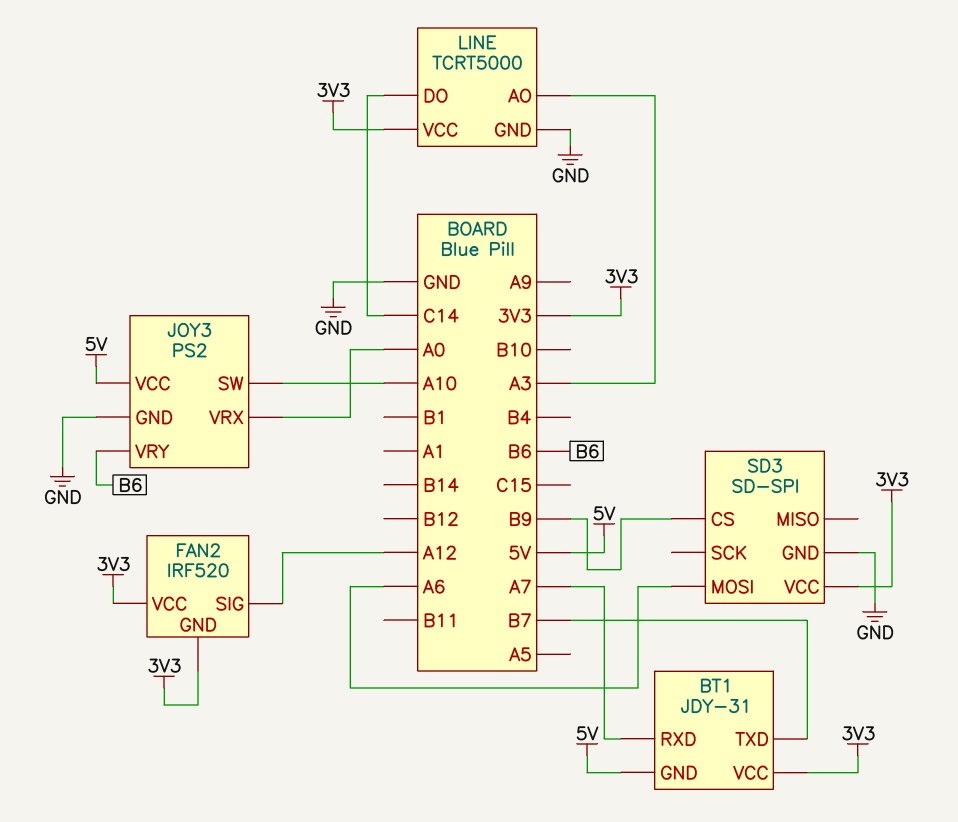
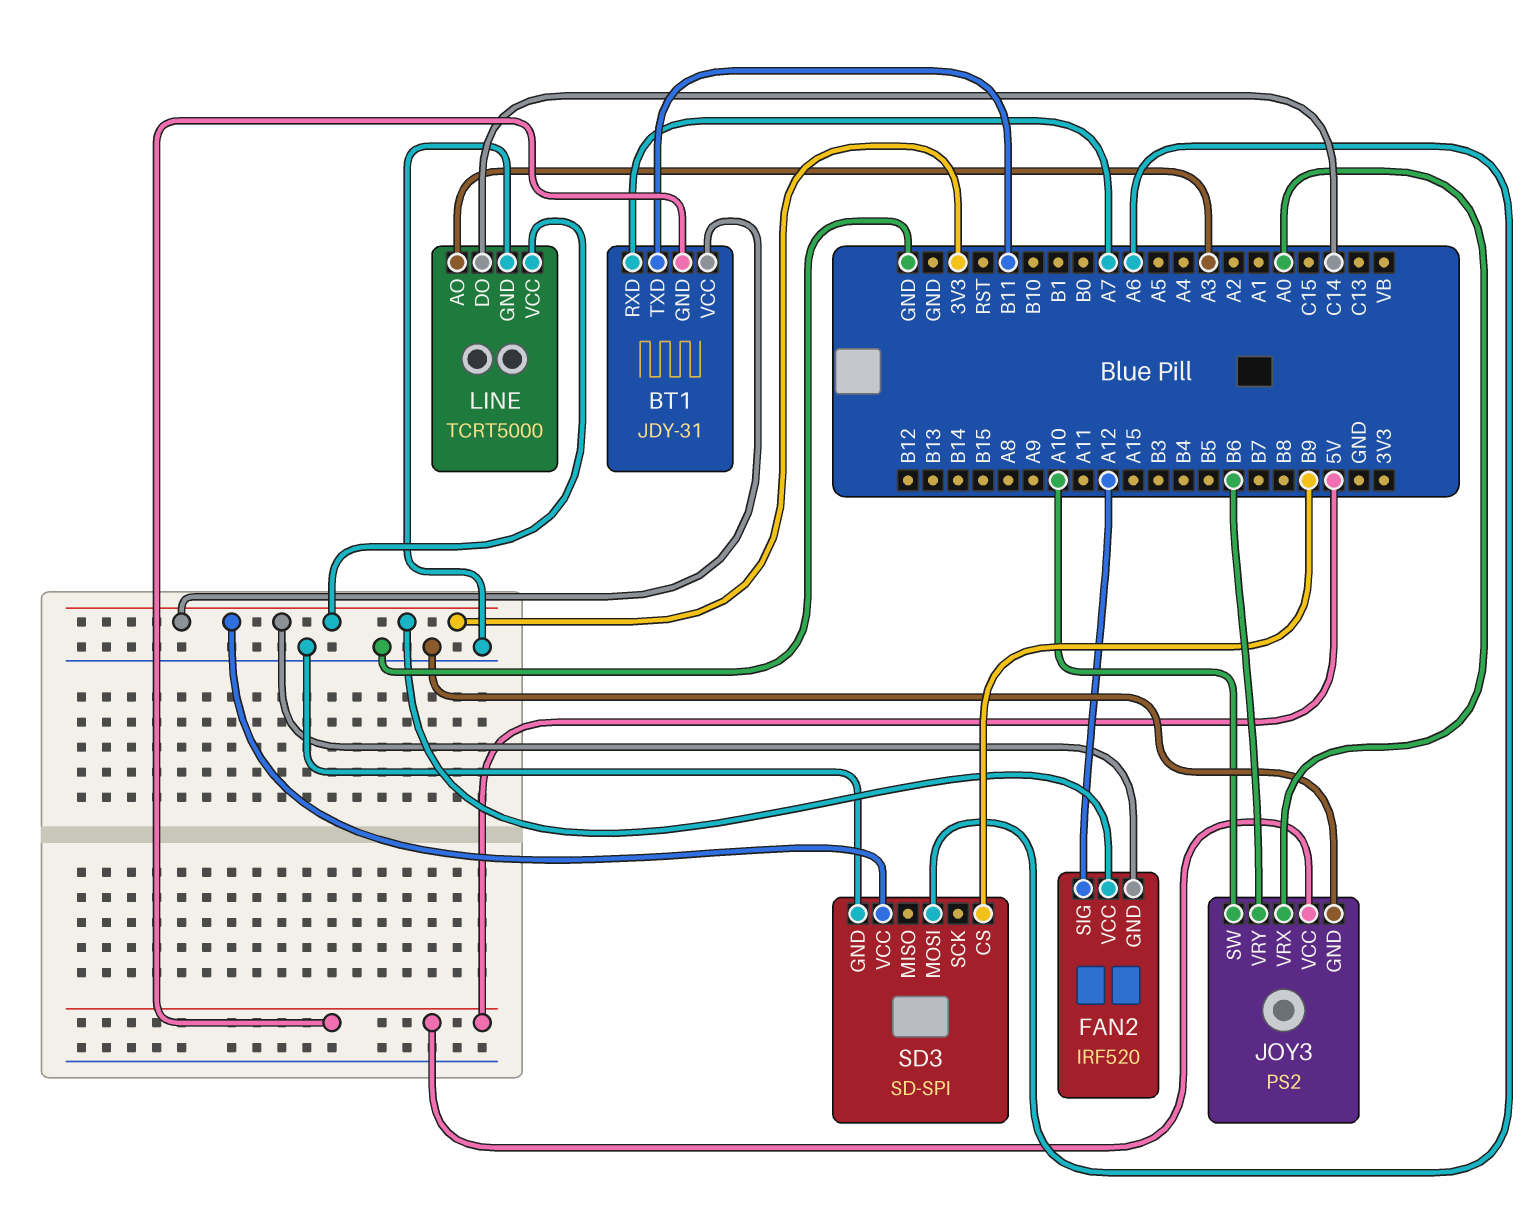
BT1 pin TXD: B7 -> B11

